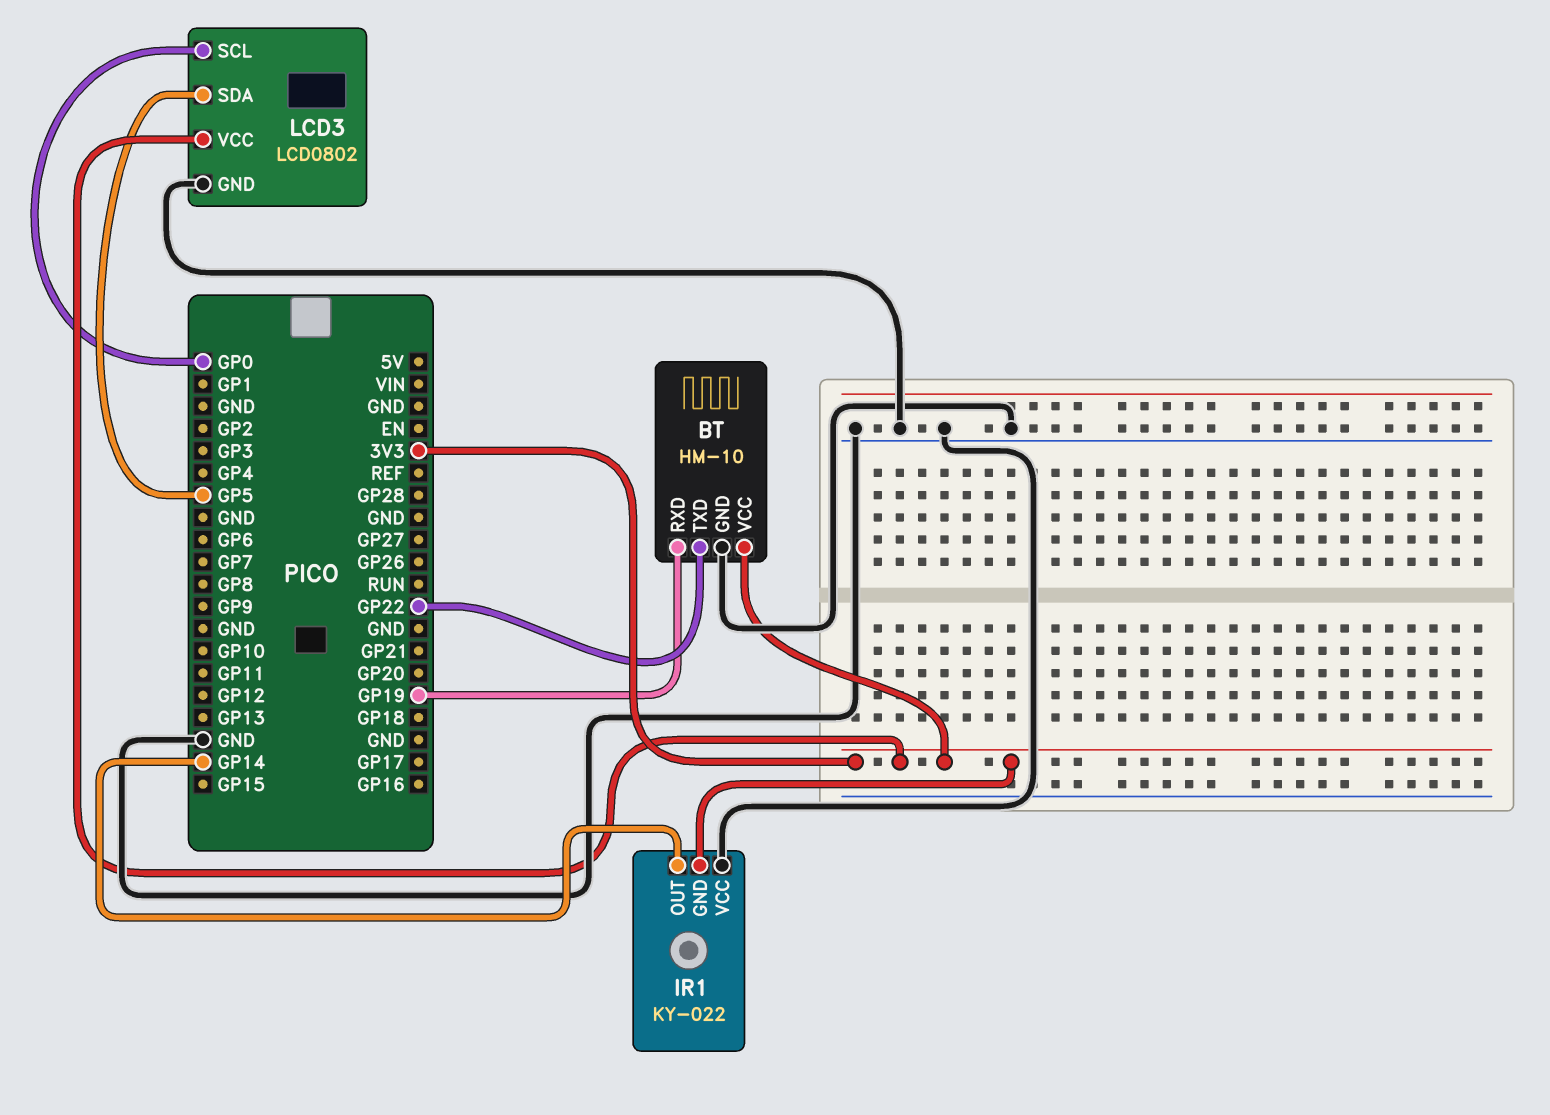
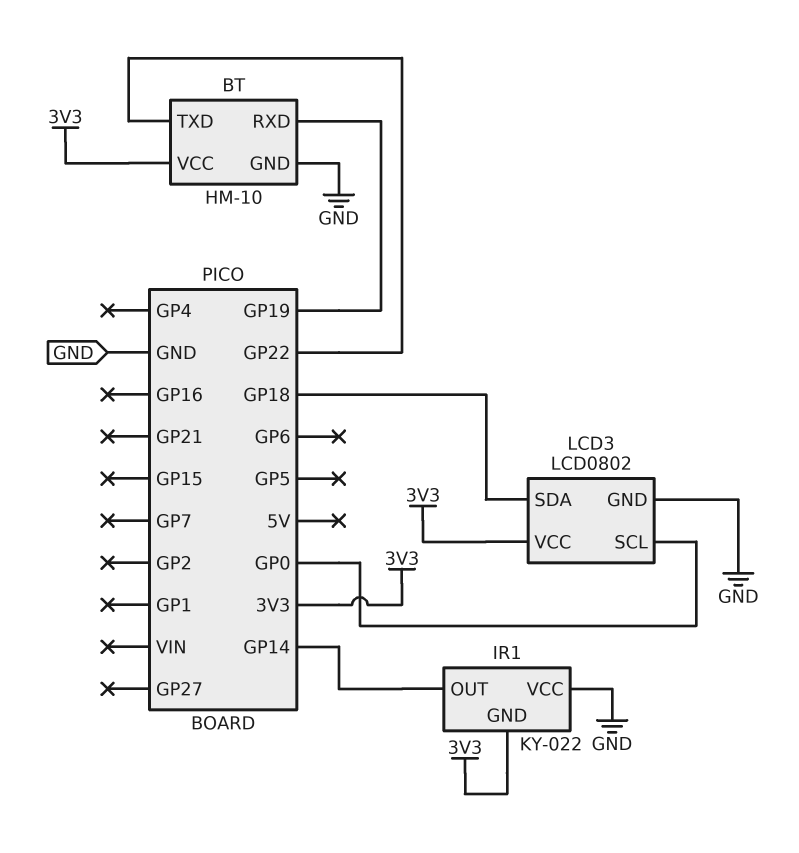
LCD3 pin SDA: GP5 -> GP18

